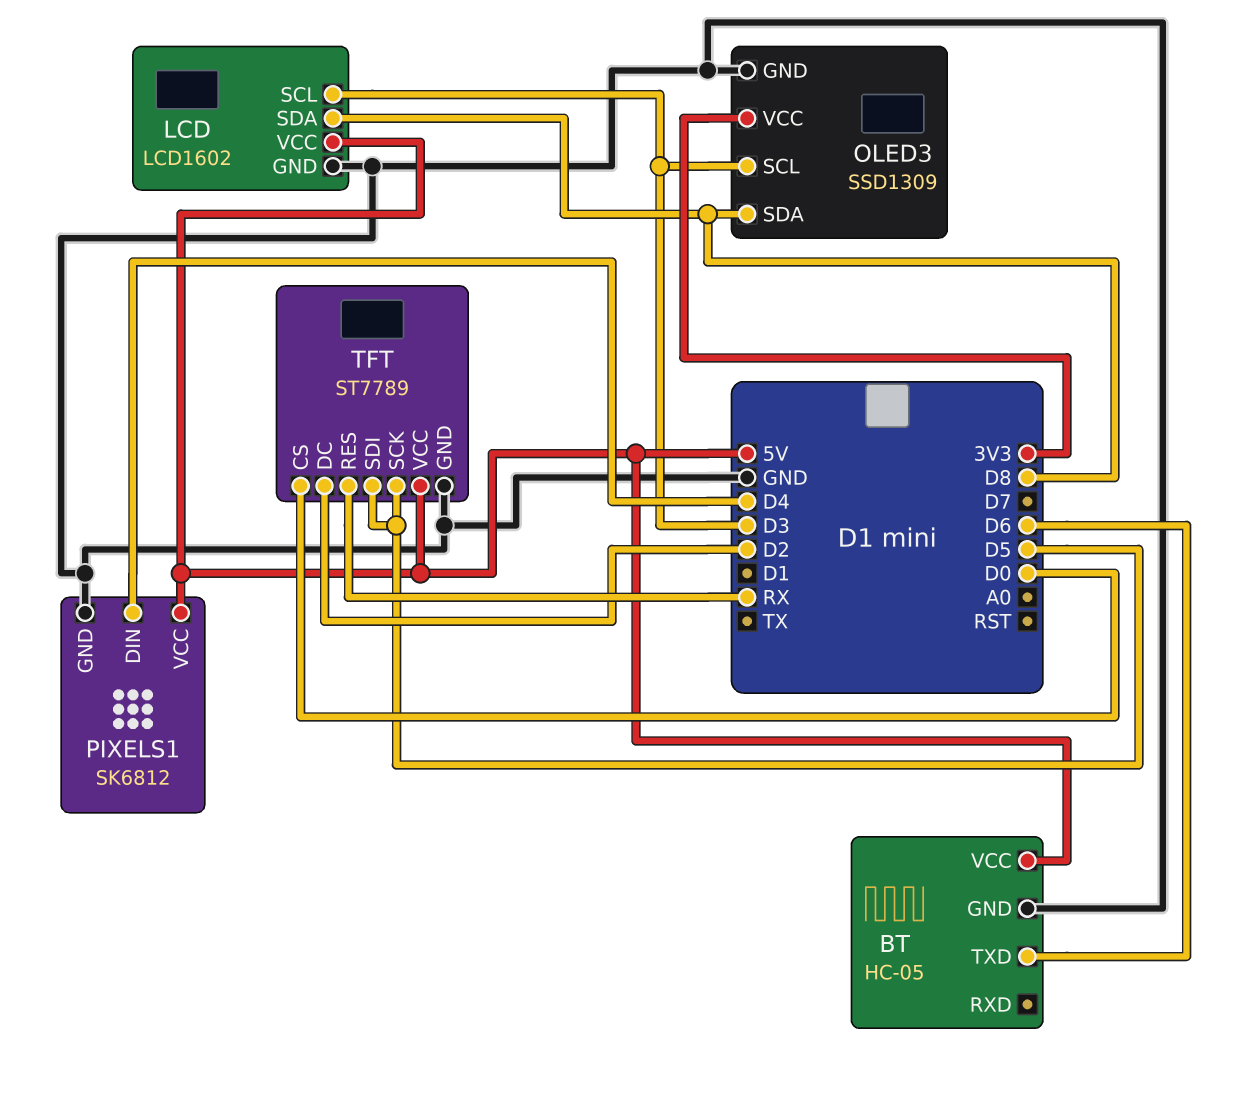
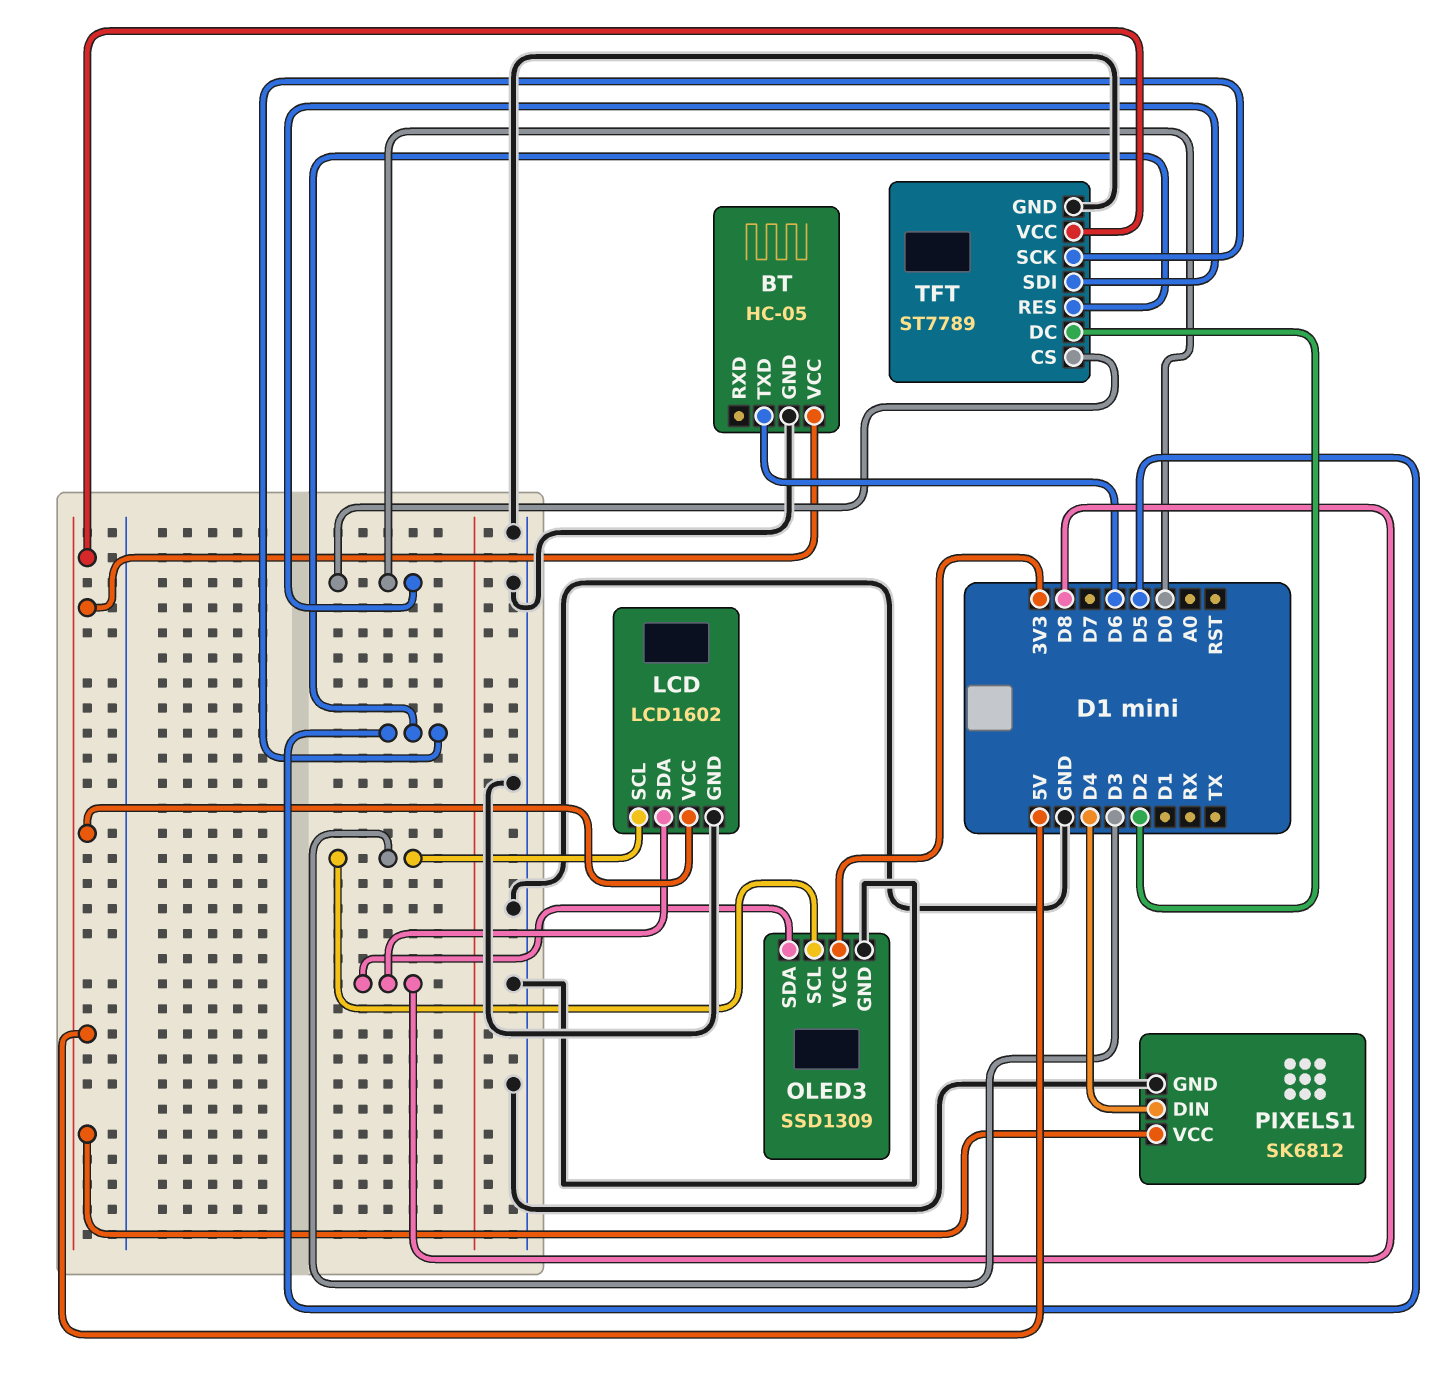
TFT pin RES: RX -> D5
TFT pin SDI: D5 -> D0

